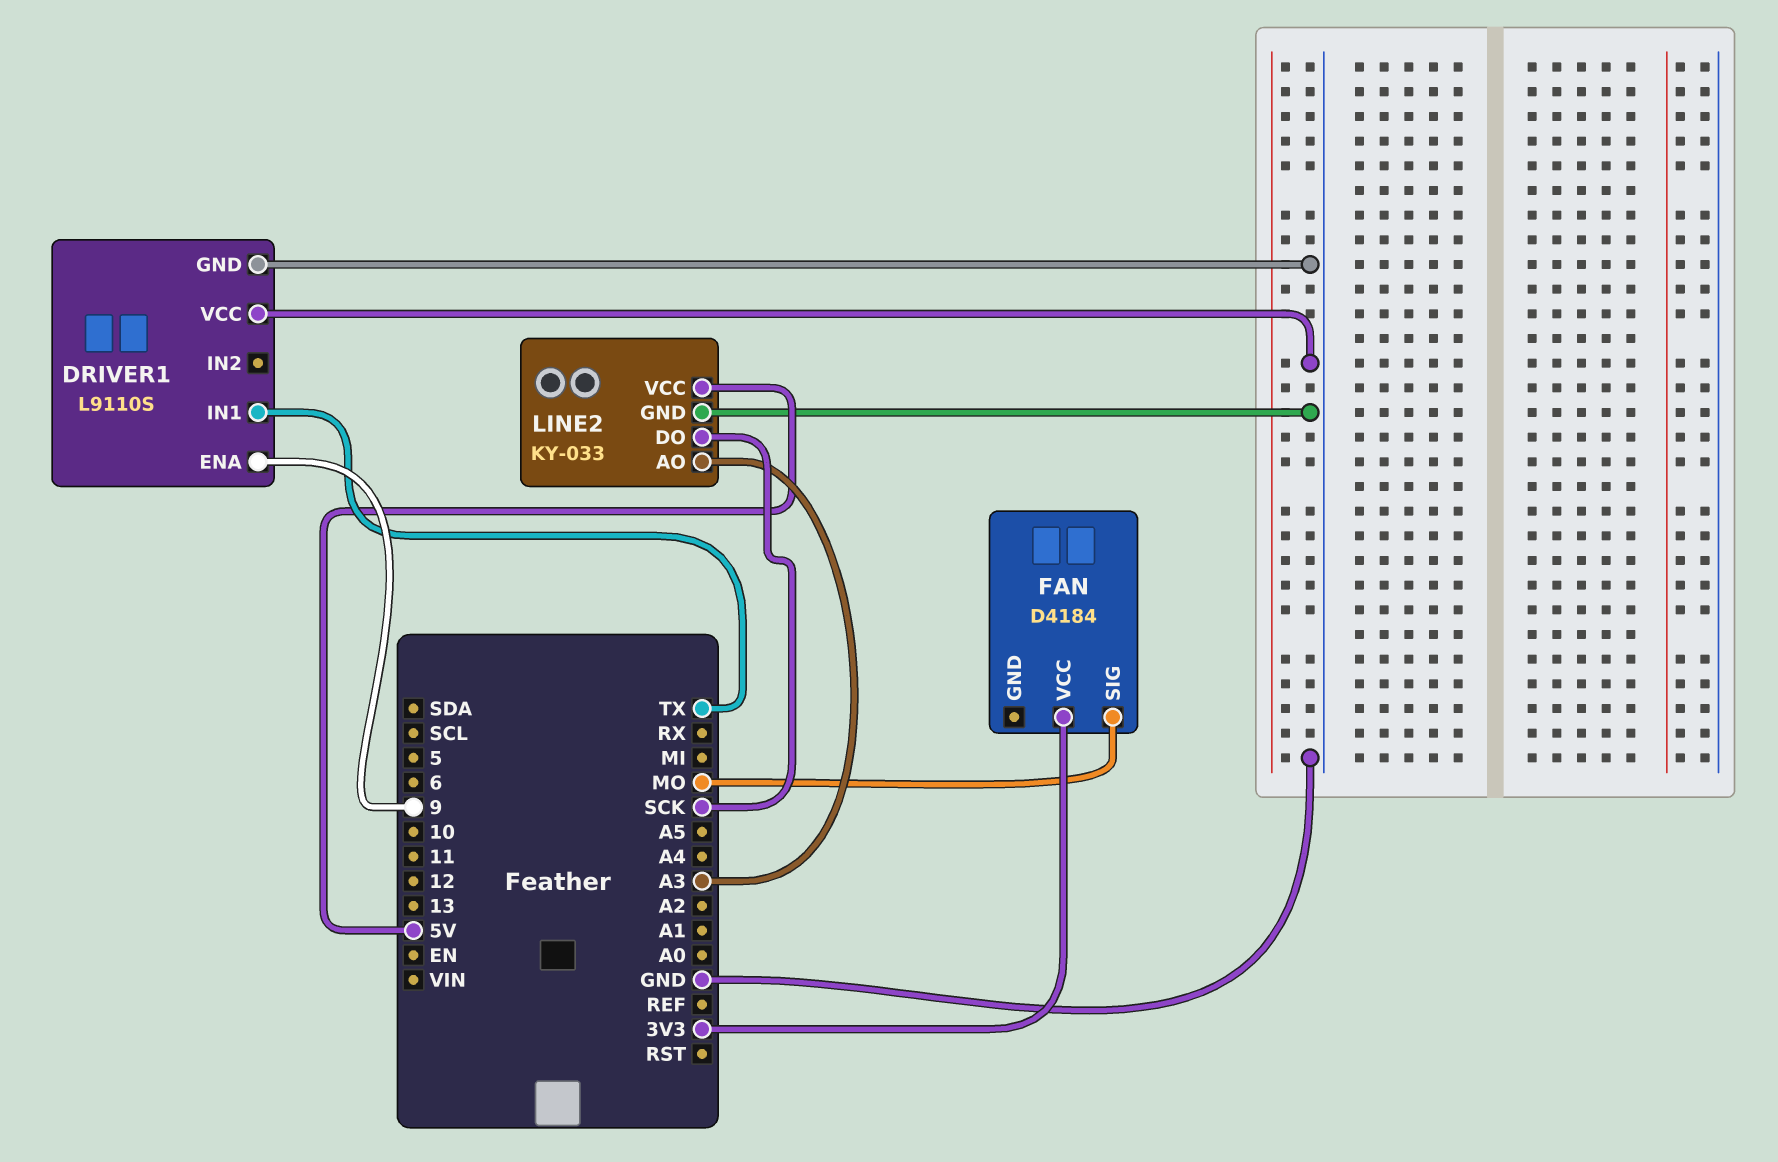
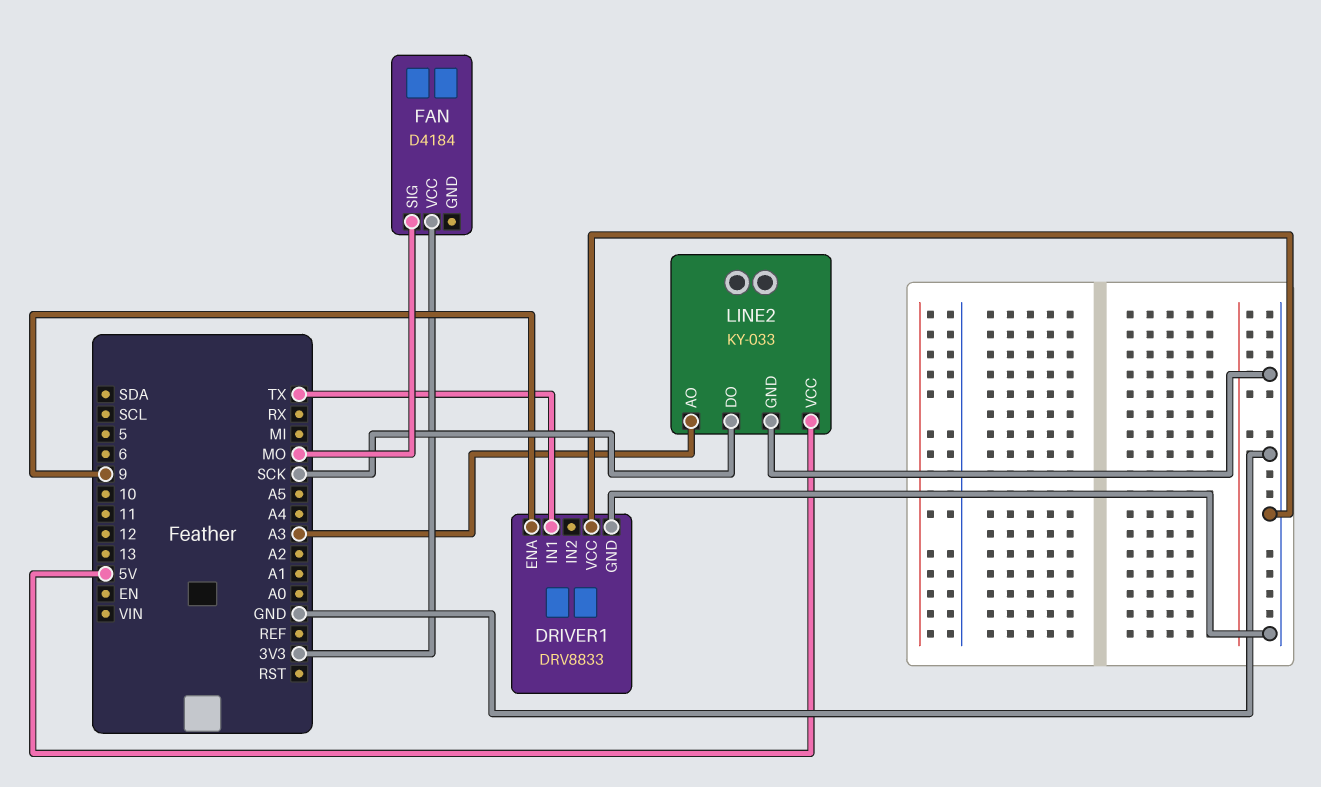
DRIVER1: L9110S -> DRV8833

